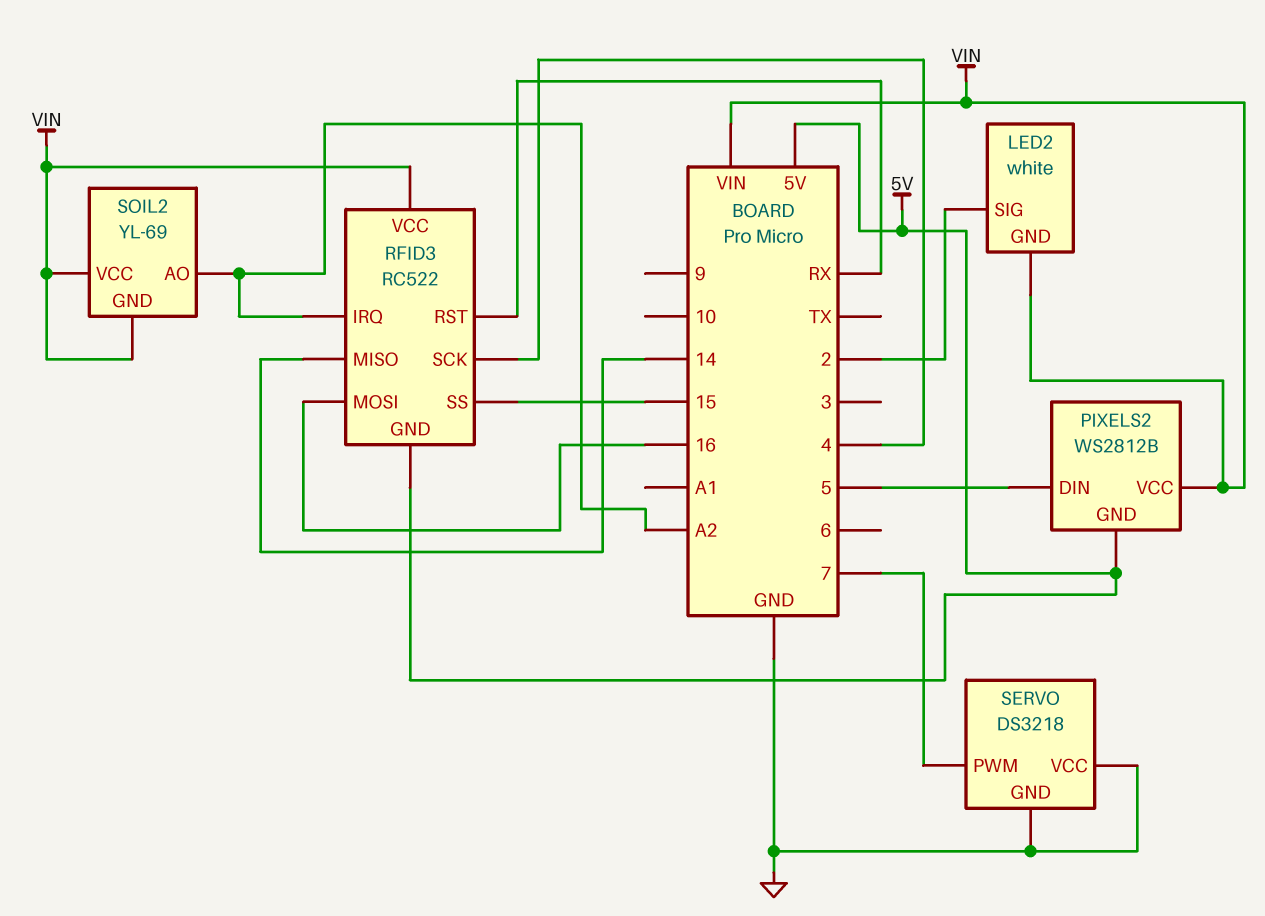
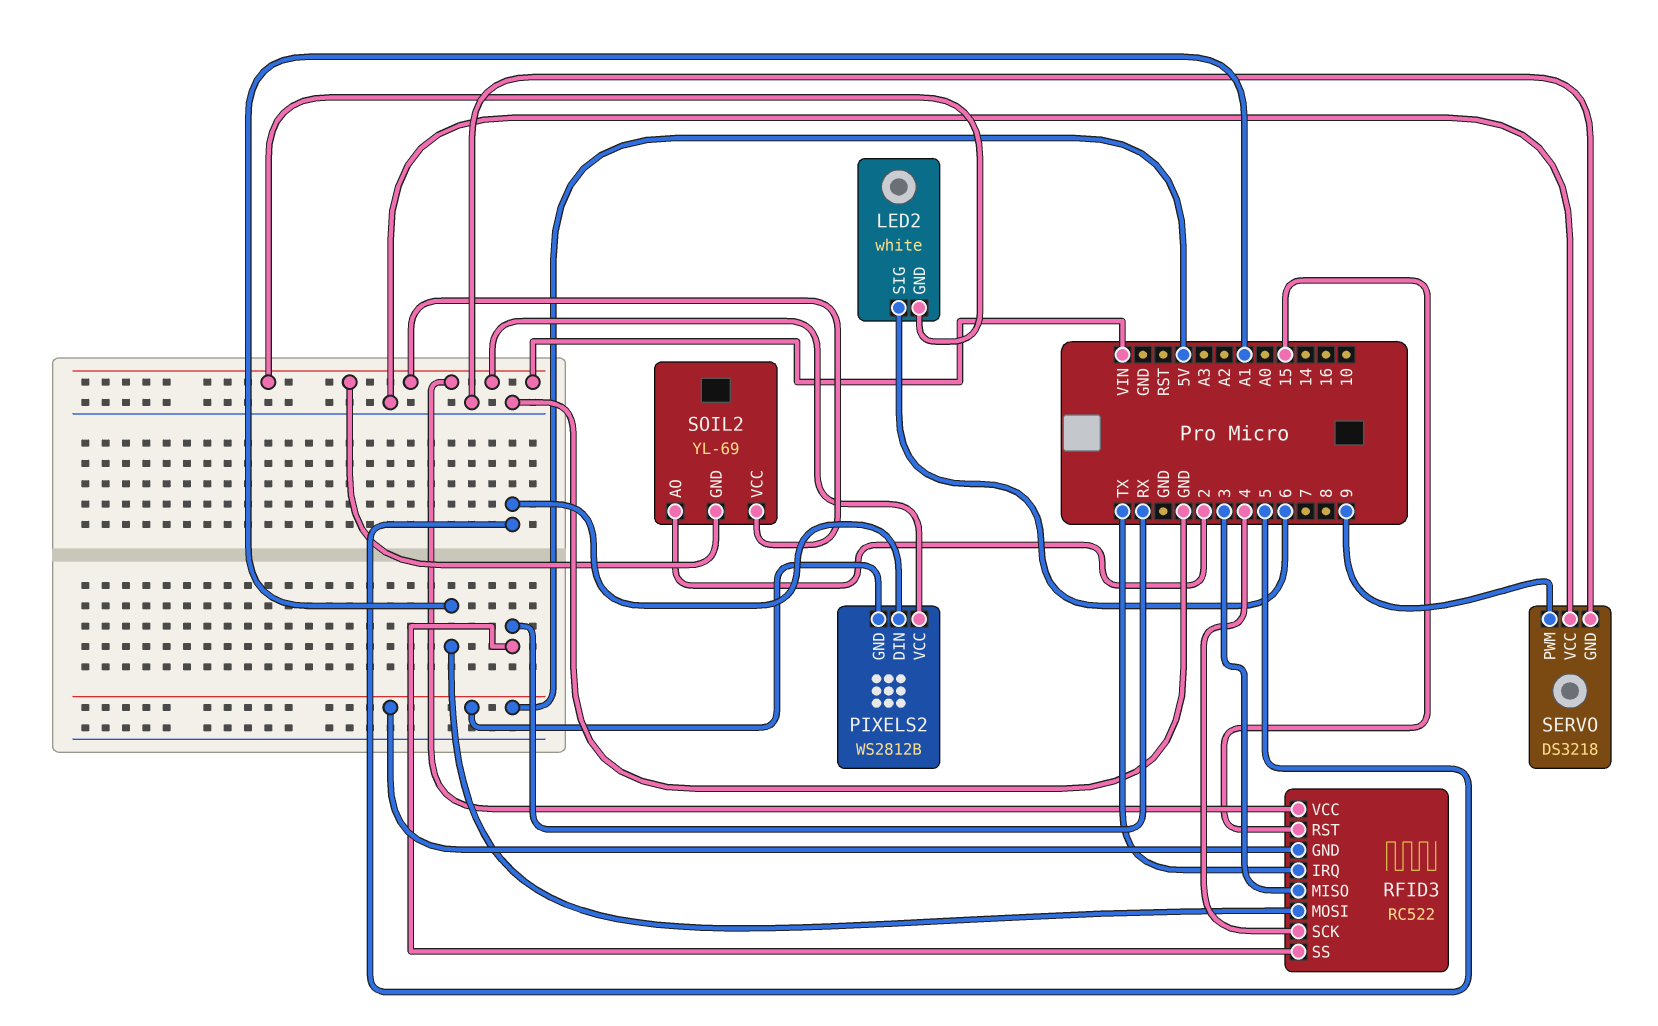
LED2 pin SIG: 2 -> 6
RFID3 pin IRQ: A2 -> TX
RFID3 pin MISO: 14 -> 3
RFID3 pin MOSI: 16 -> A1
RFID3 pin RST: RX -> 15
RFID3 pin SS: 15 -> RX
SERVO pin PWM: 7 -> 9
SOIL2 pin AO: A2 -> 2

